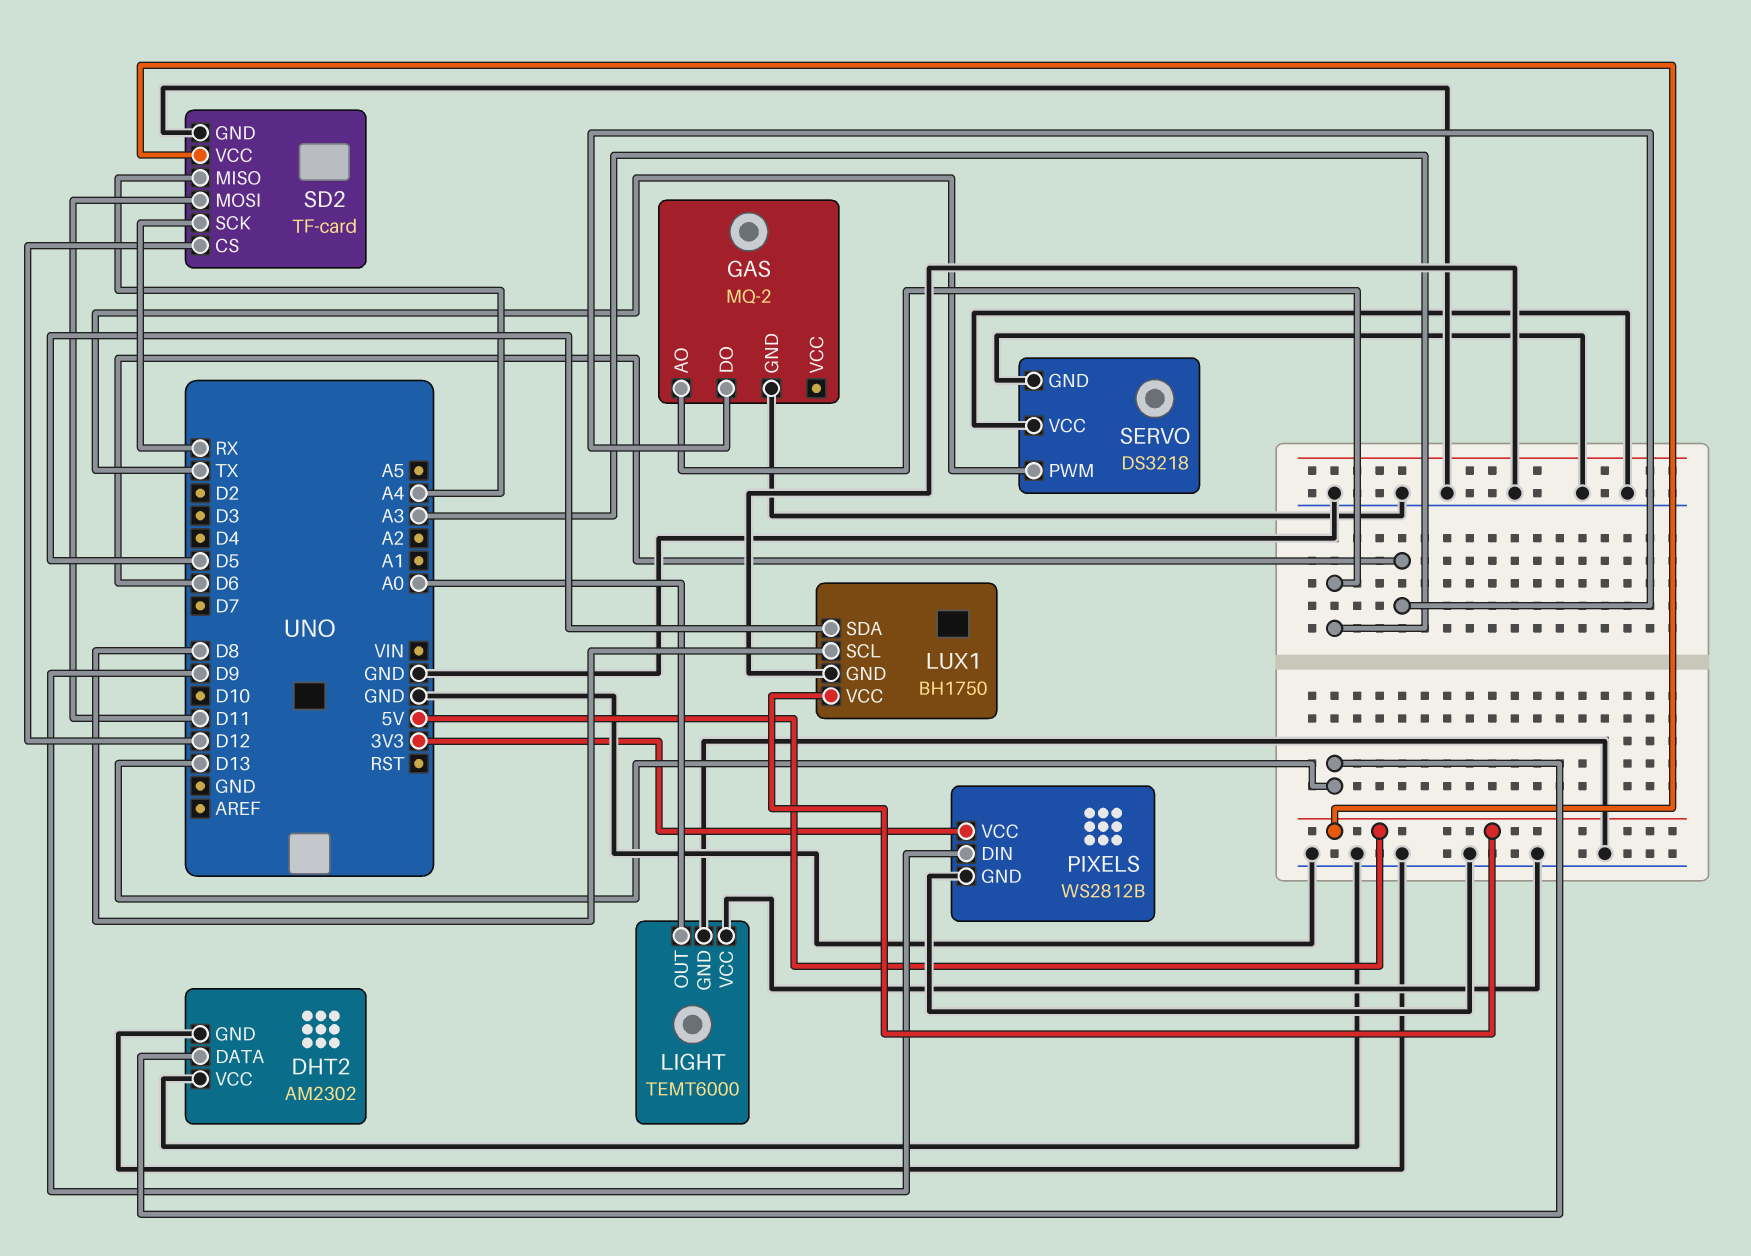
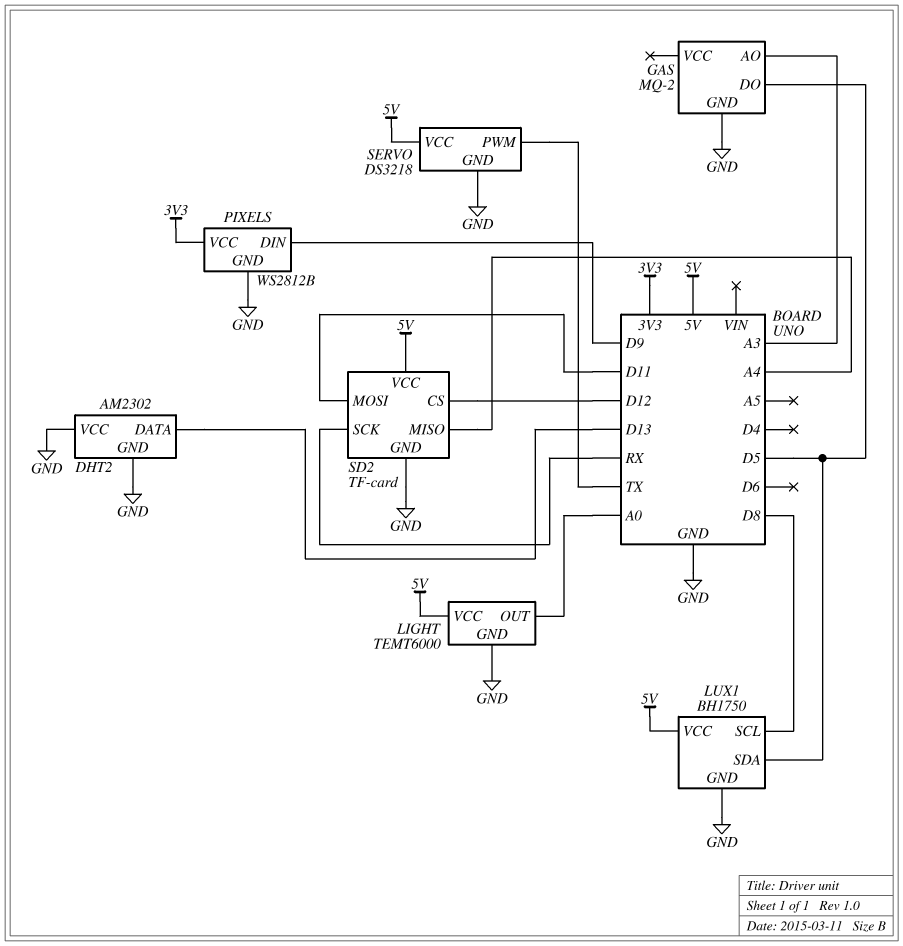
GAS pin DO: D6 -> D5
LIGHT pin VCC: GND -> 5V
SERVO pin VCC: GND -> 5V

